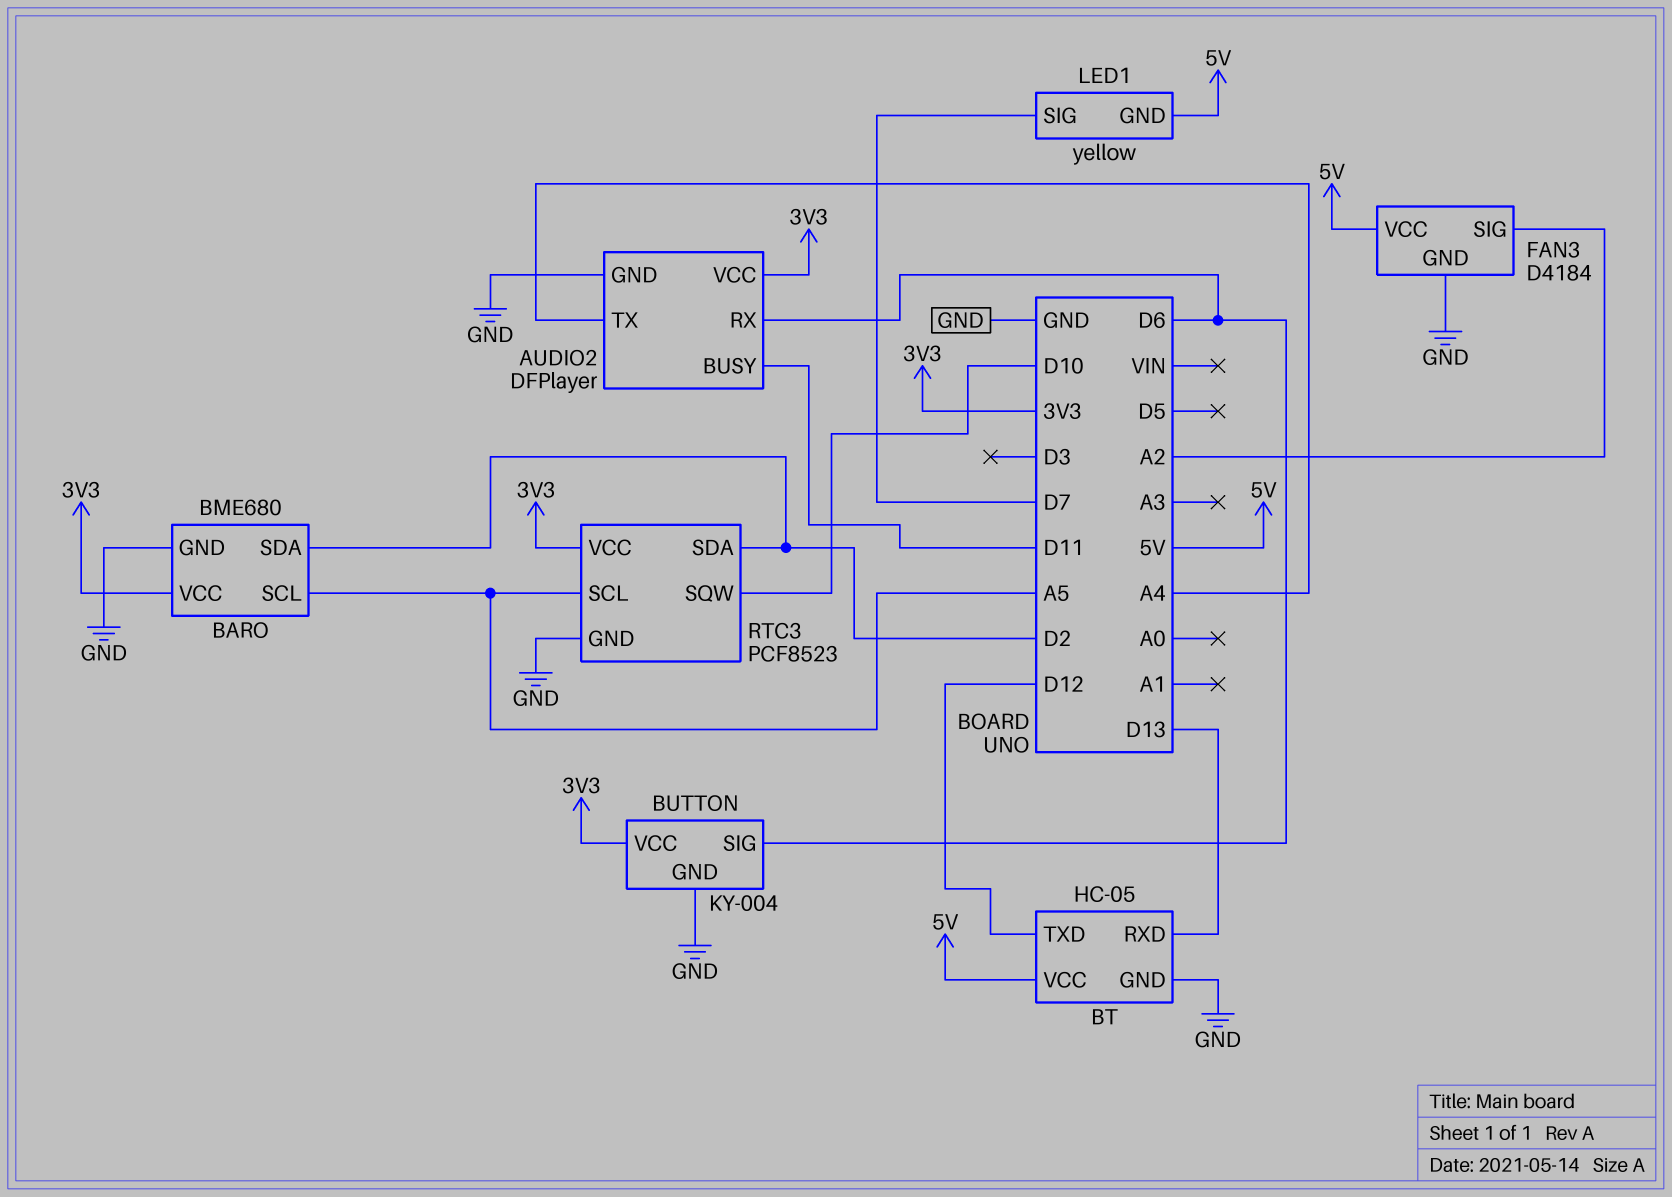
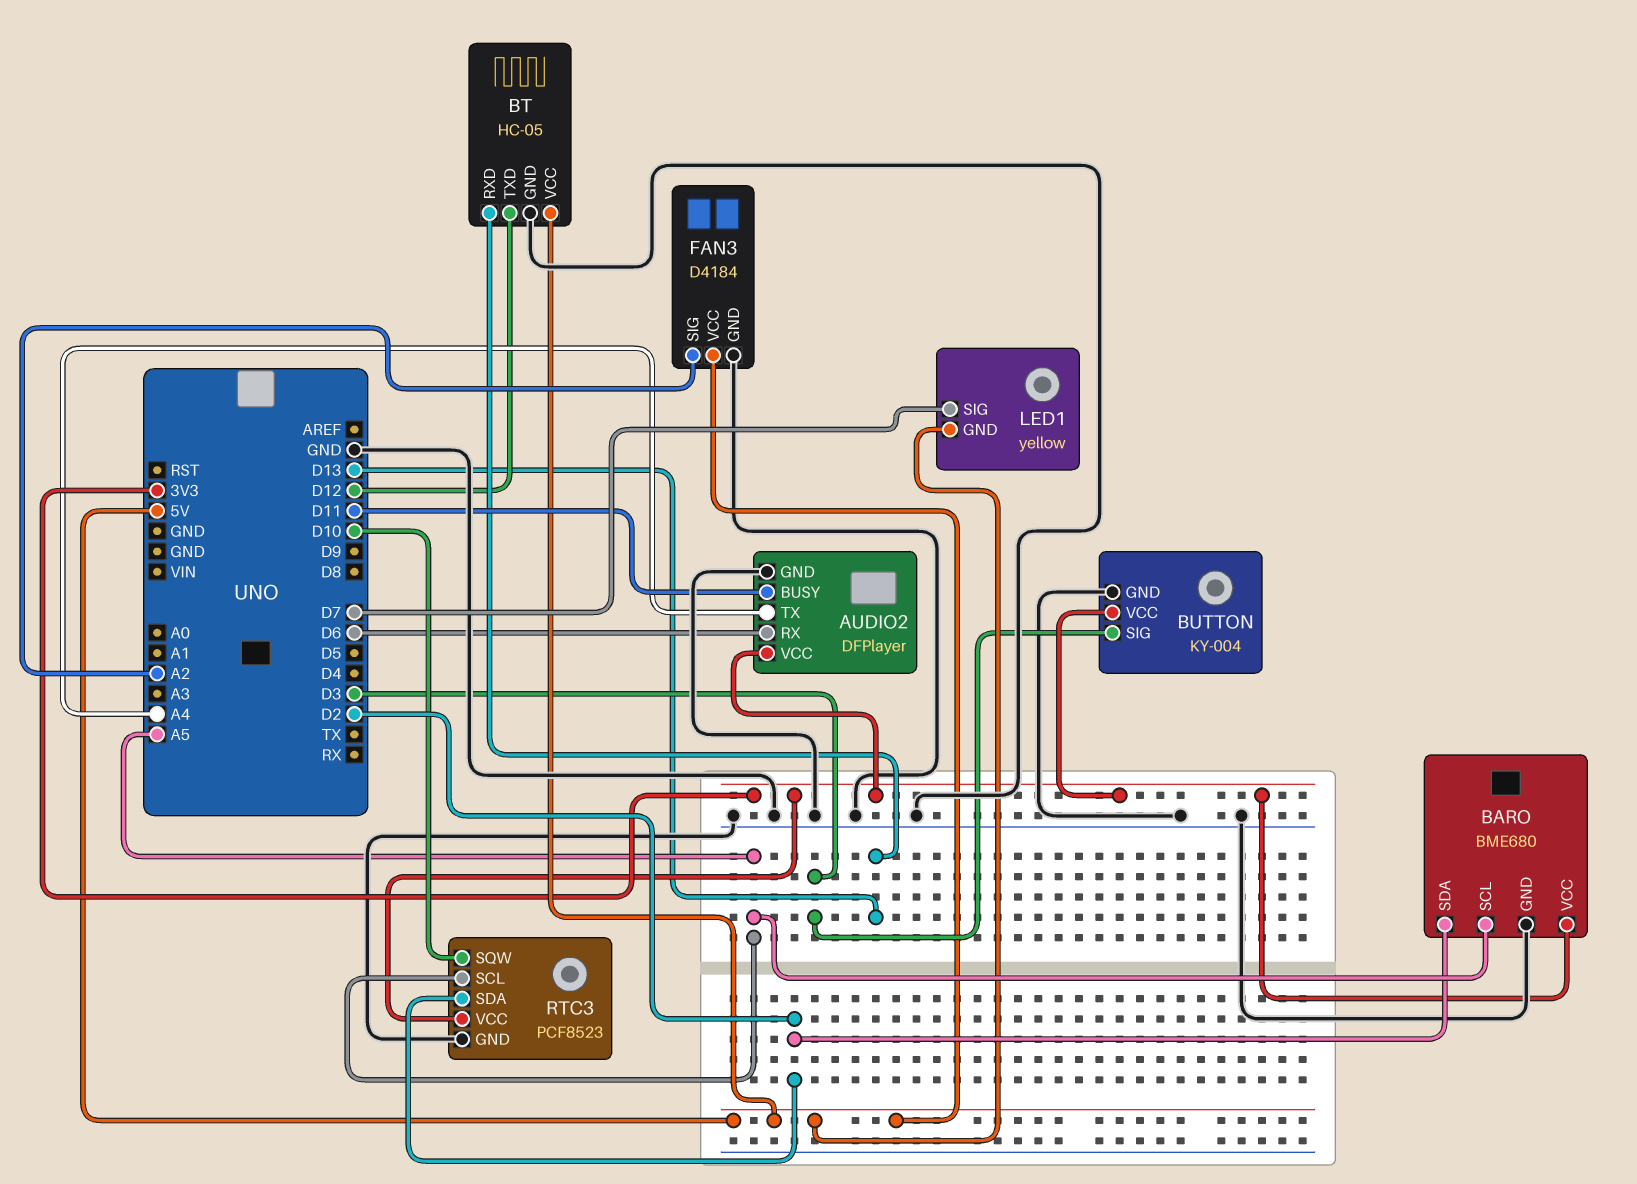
BUTTON pin SIG: D6 -> D3

